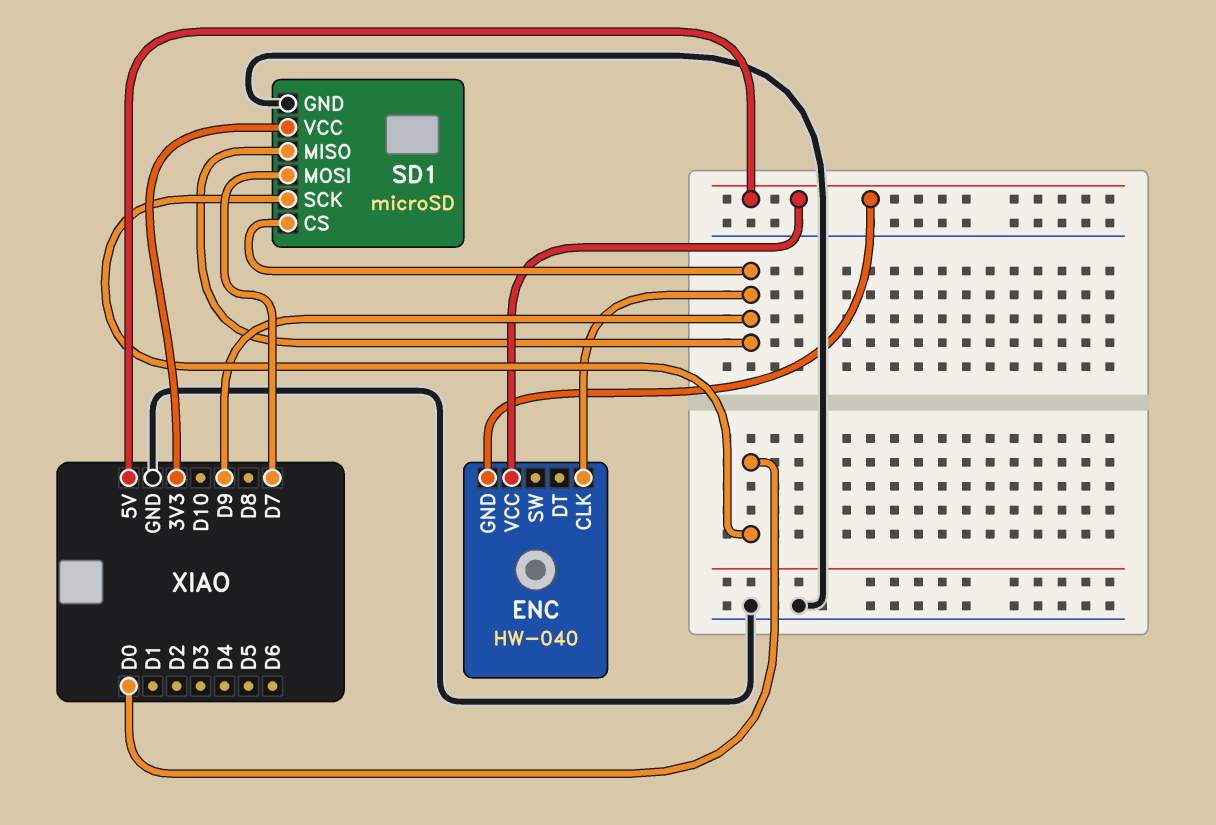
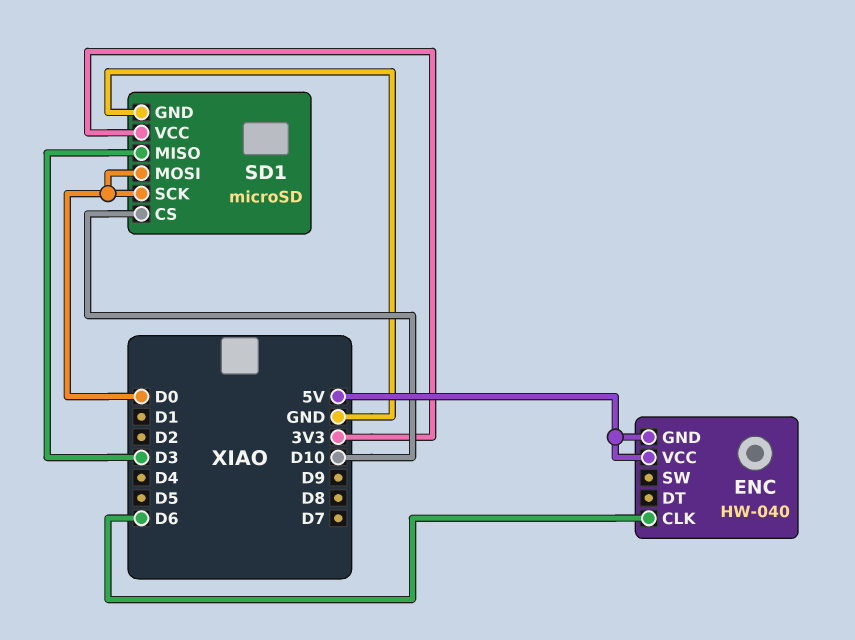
ENC pin CLK: D9 -> D6
SD1 pin CS: D9 -> D10
SD1 pin MISO: D9 -> D3
SD1 pin MOSI: D7 -> D0

